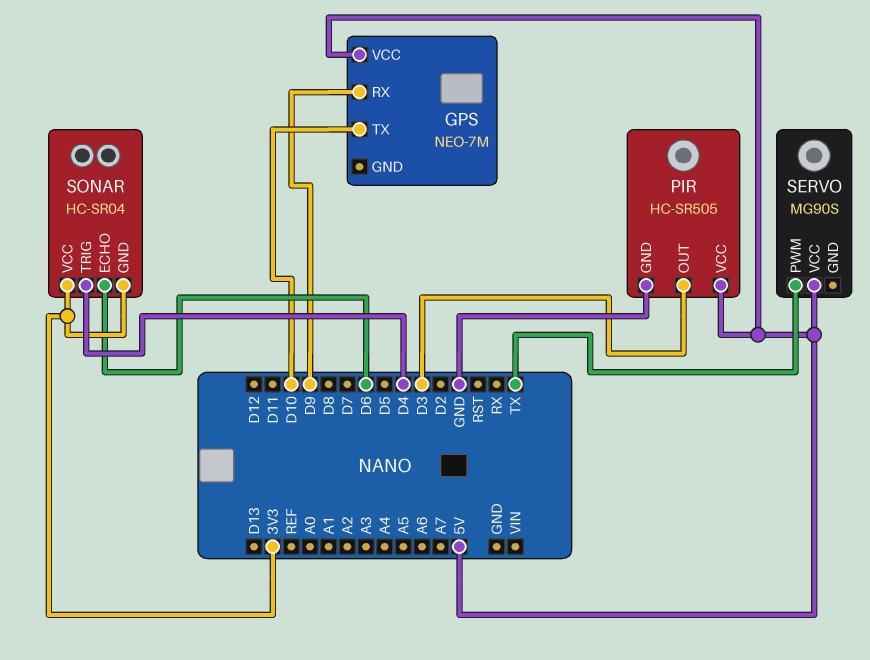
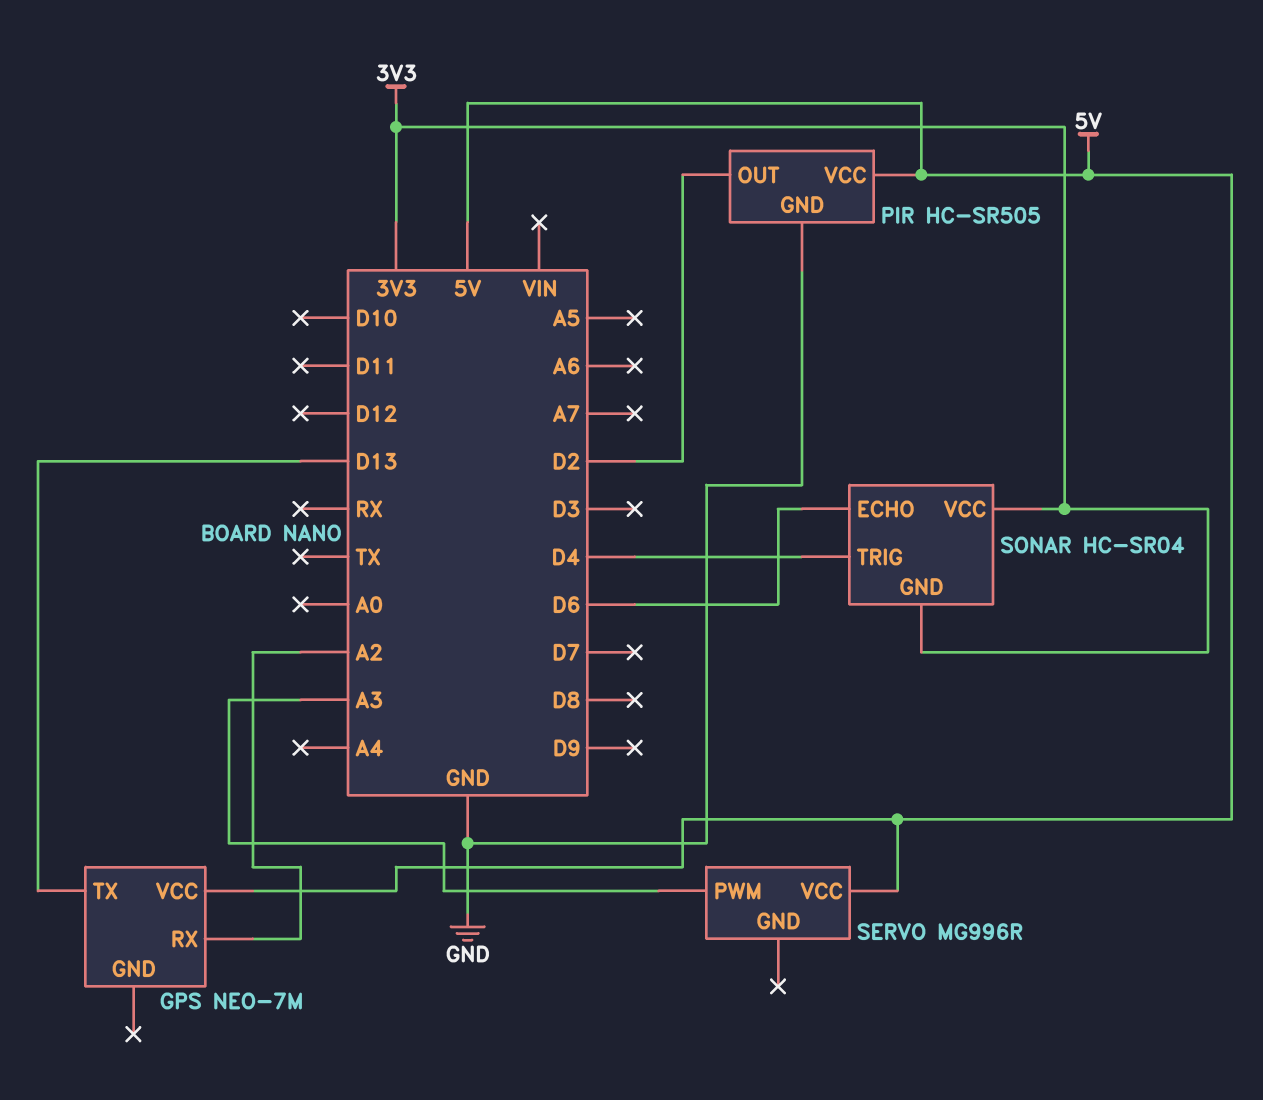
GPS pin RX: D9 -> A2
GPS pin TX: D10 -> D13
PIR pin OUT: D3 -> D2
SERVO: MG90S -> MG996R
SERVO pin PWM: TX -> A3

